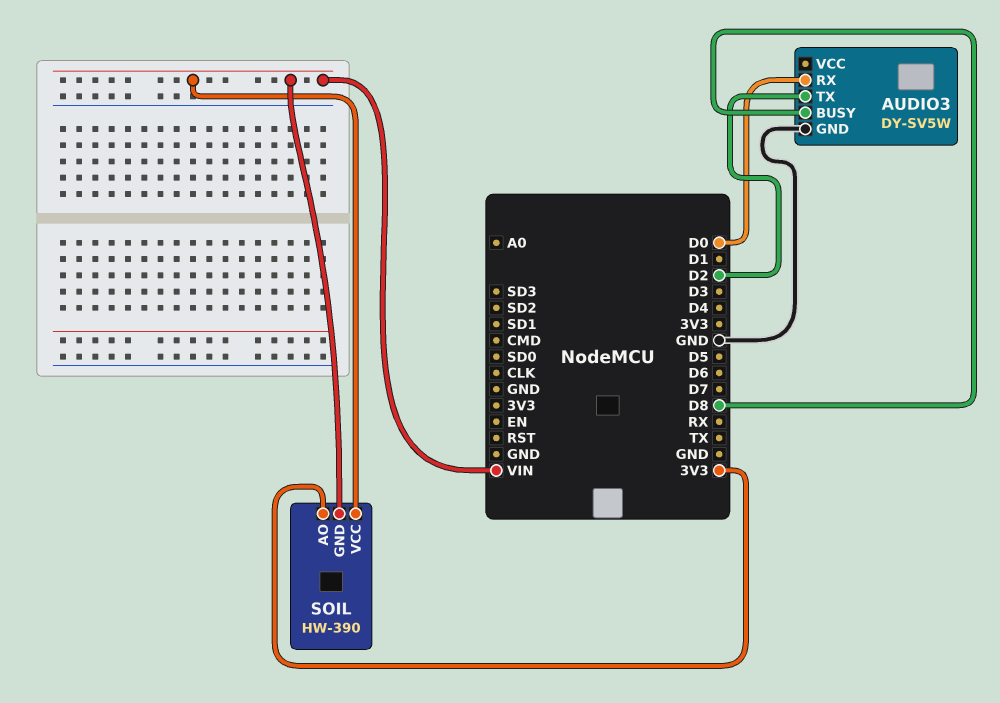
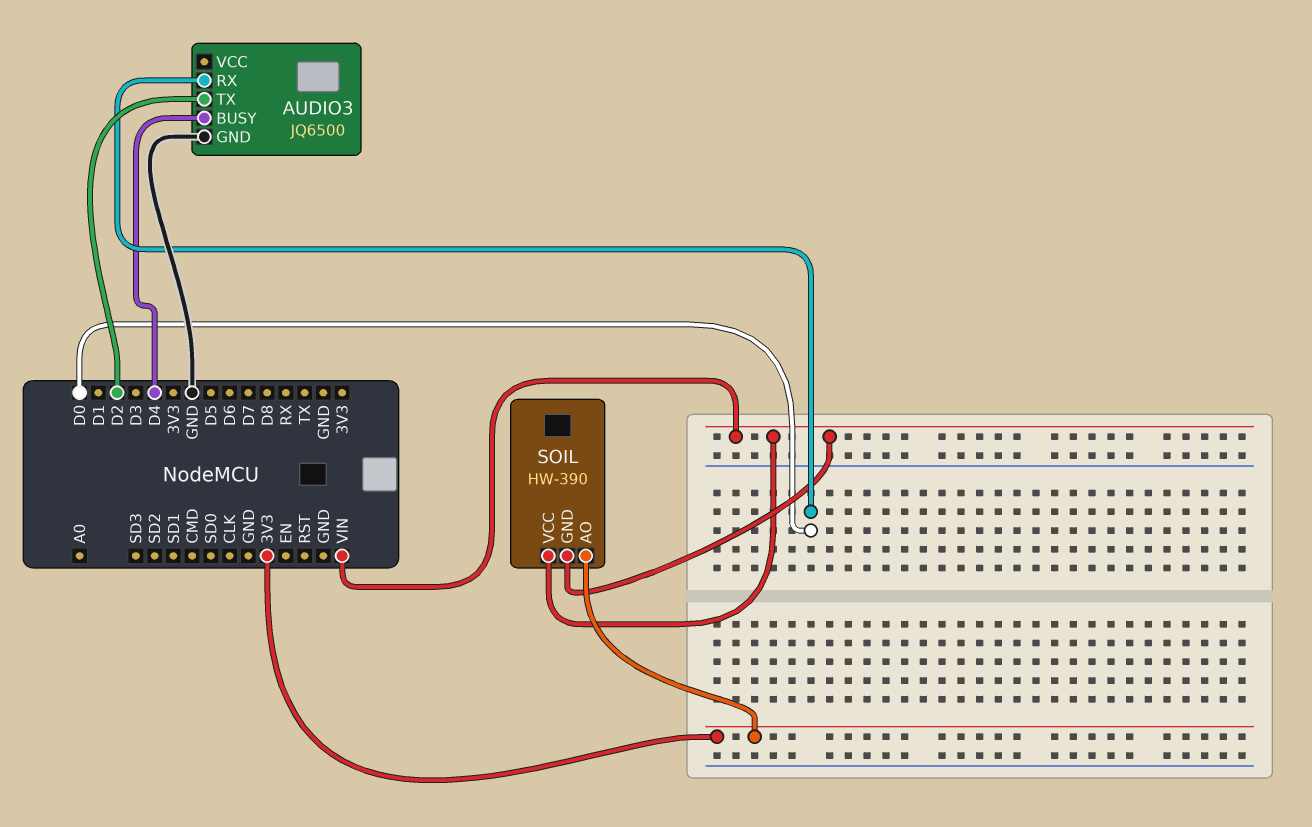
AUDIO3: DY-SV5W -> JQ6500
AUDIO3 pin BUSY: D8 -> D4

